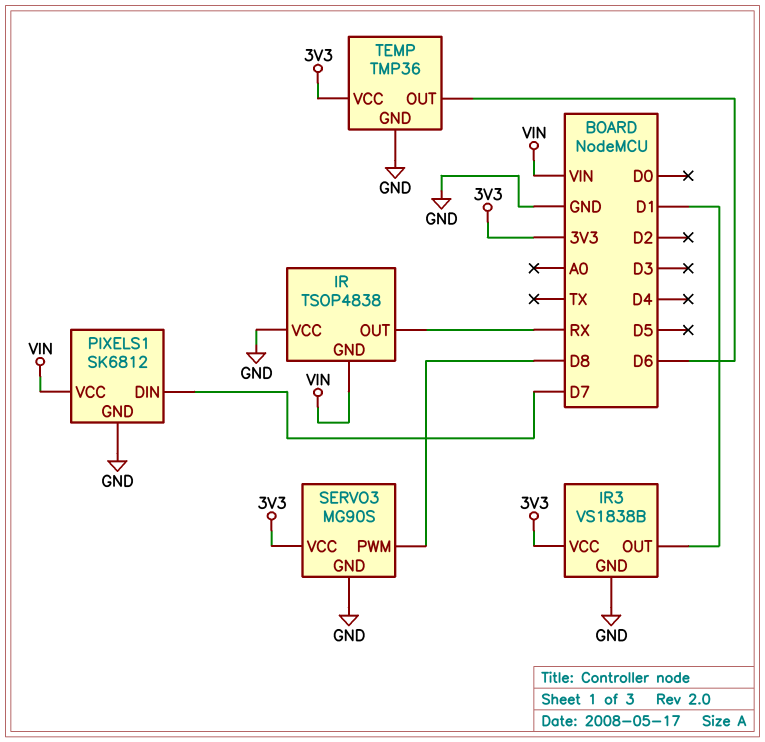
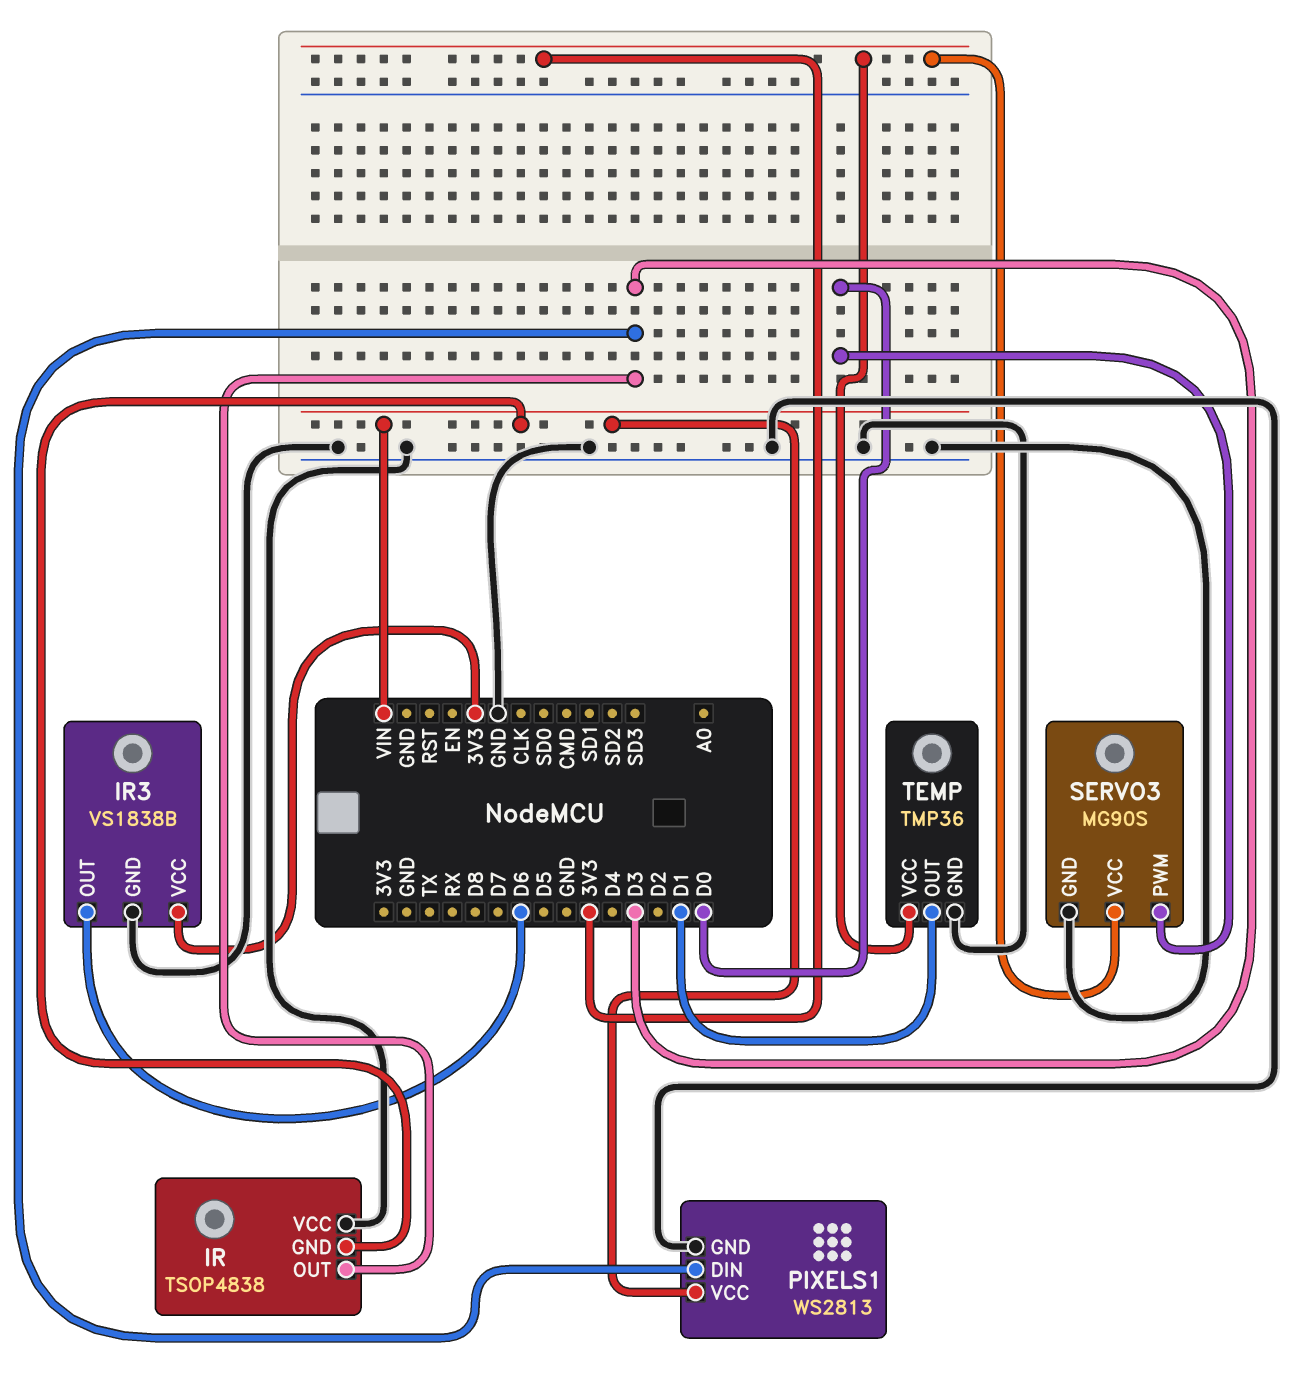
IR pin OUT: RX -> D3
IR3 pin OUT: D1 -> D6
PIXELS1: SK6812 -> WS2813
PIXELS1 pin DIN: D7 -> D3
SERVO3 pin PWM: D8 -> D0
TEMP pin OUT: D6 -> D1

